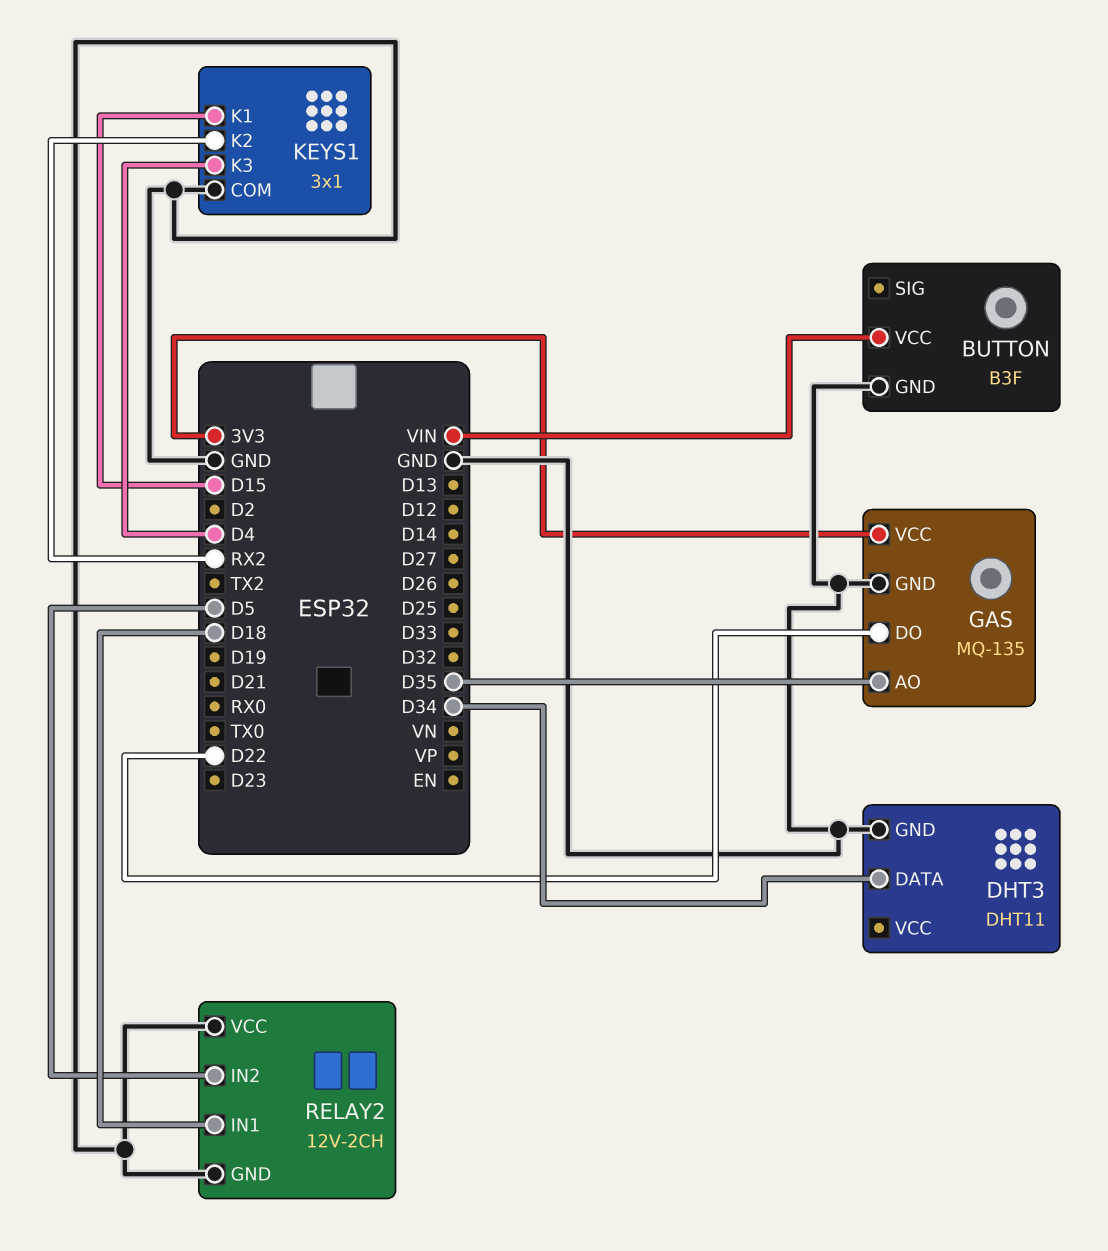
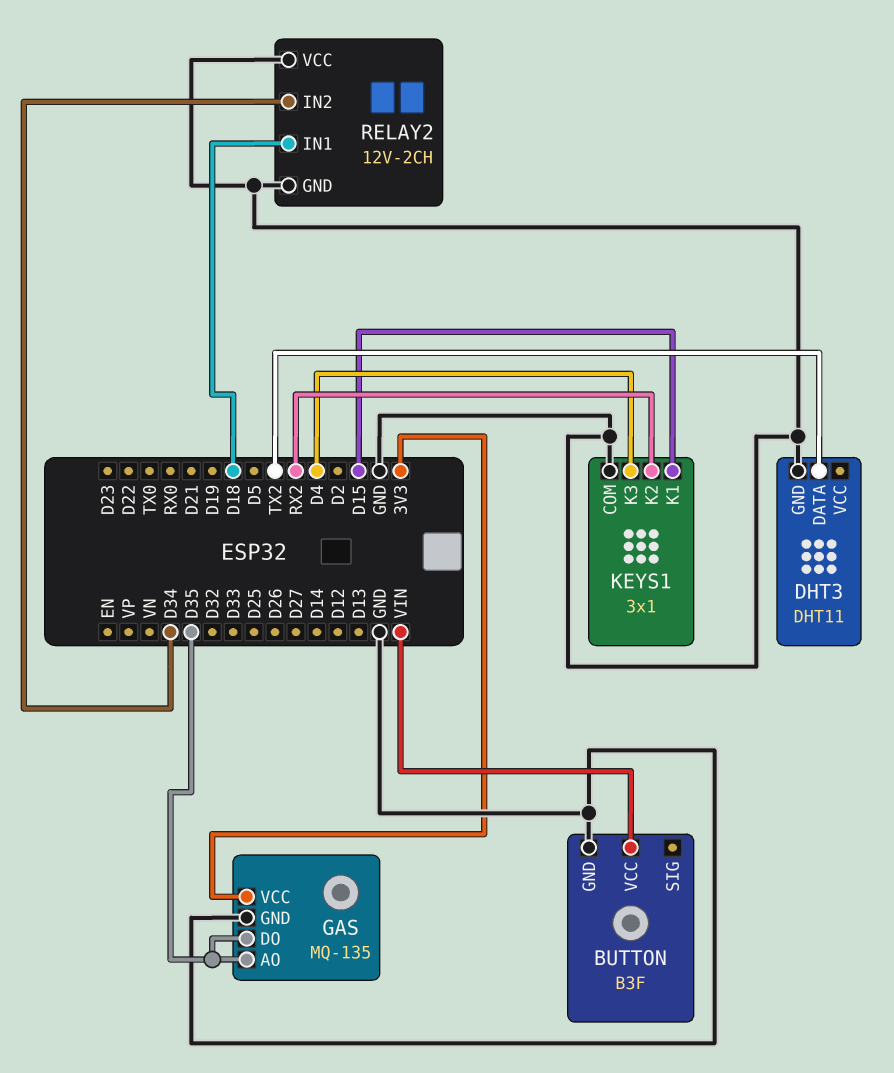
DHT3 pin DATA: D34 -> TX2
GAS pin DO: D22 -> D35
RELAY2 pin IN2: D5 -> D34

